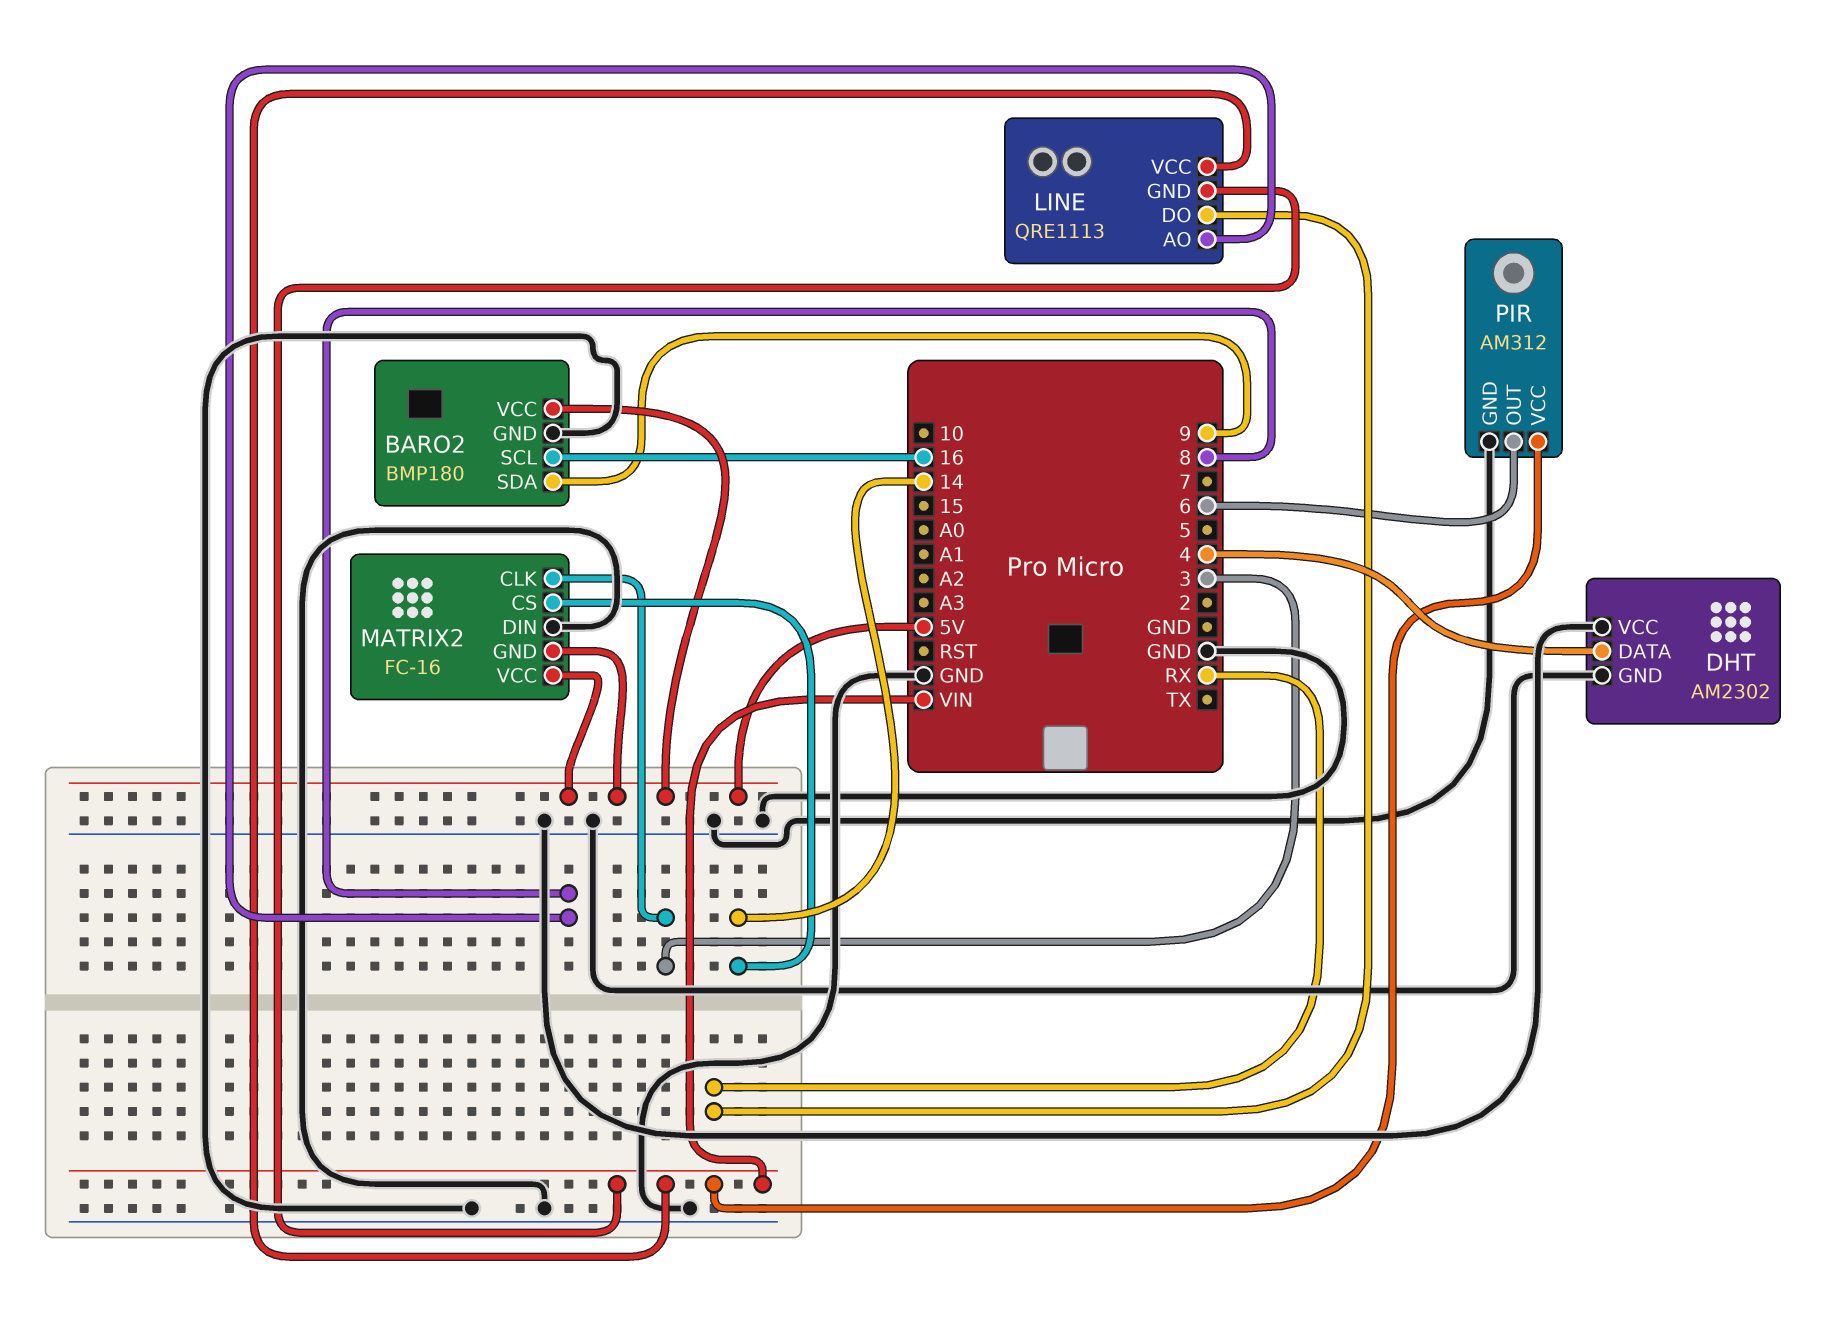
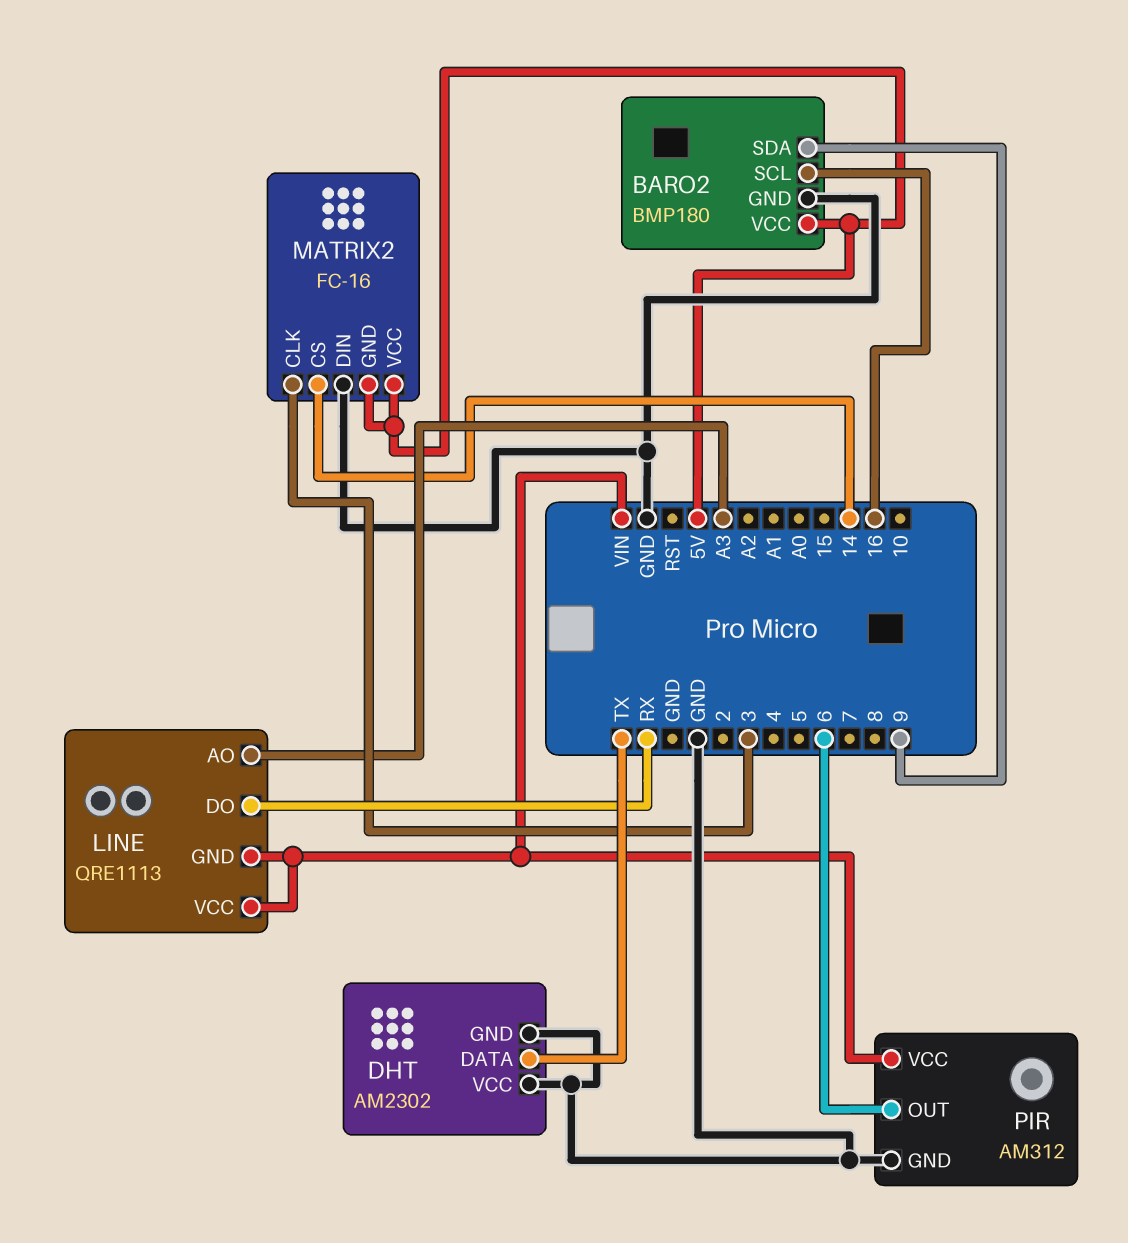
DHT pin DATA: 4 -> TX
LINE pin AO: 8 -> A3

